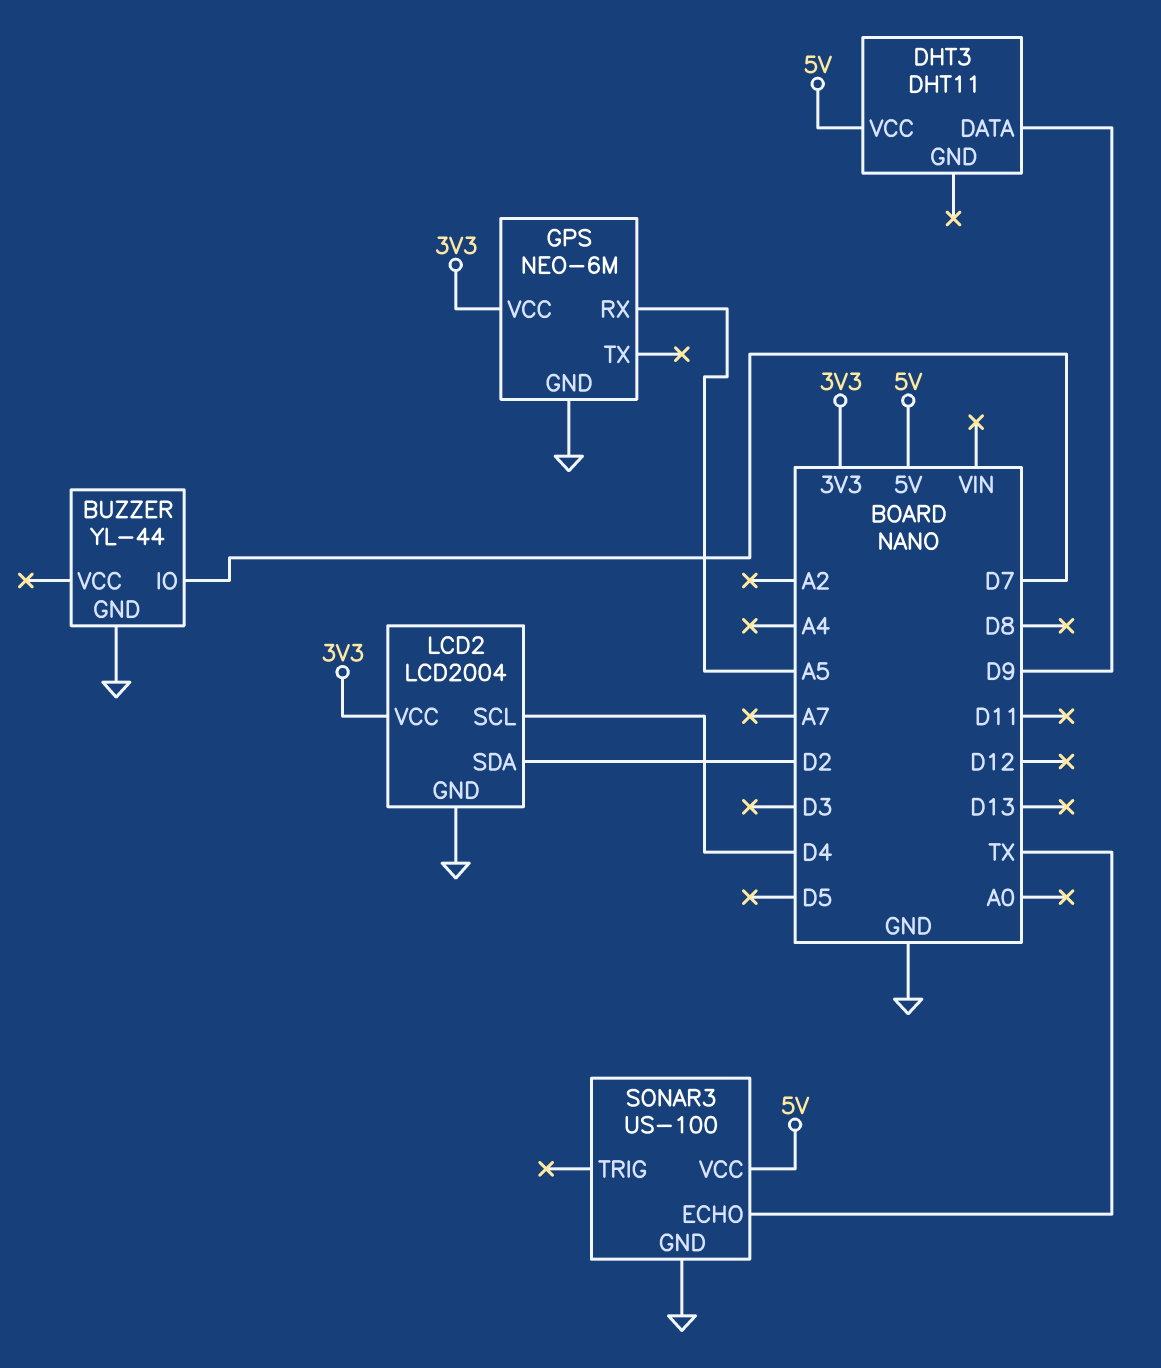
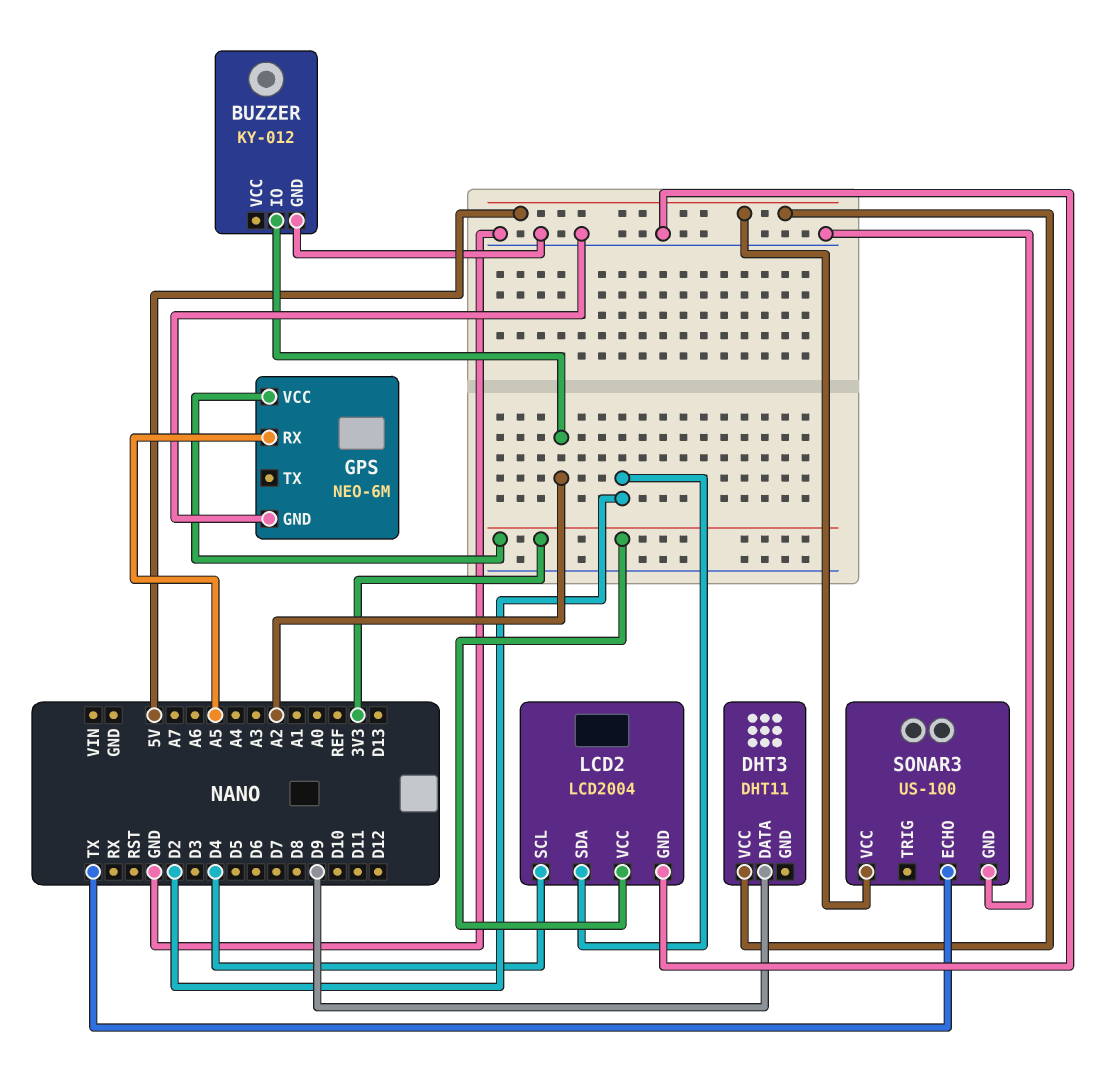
BUZZER: YL-44 -> KY-012
BUZZER pin IO: D7 -> A2

